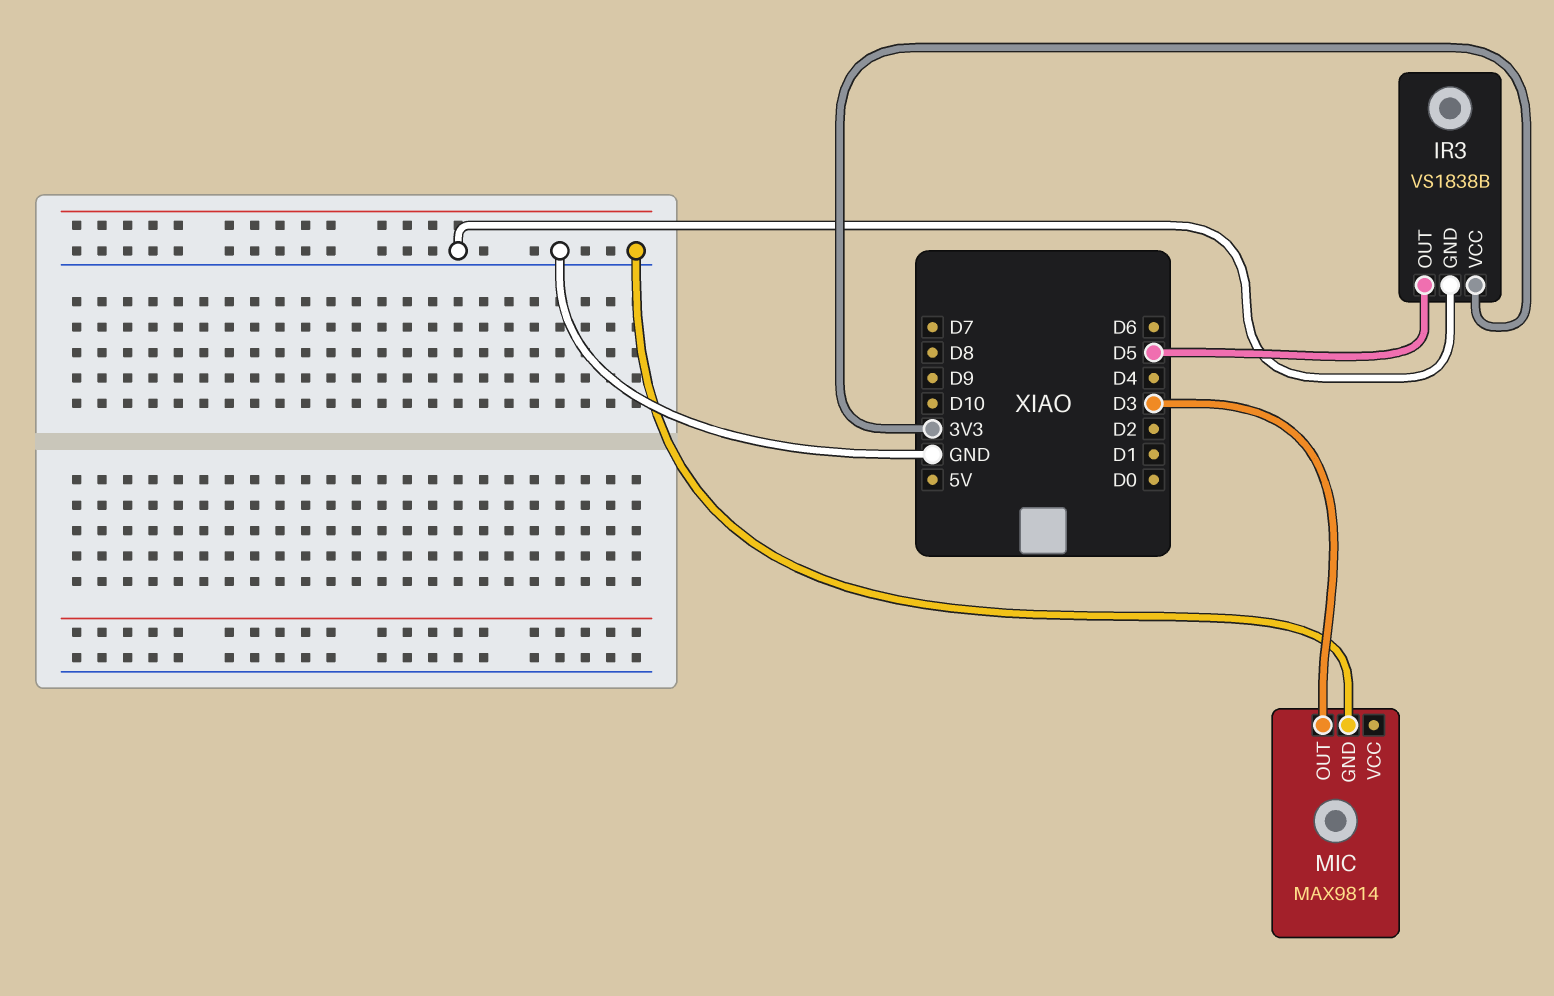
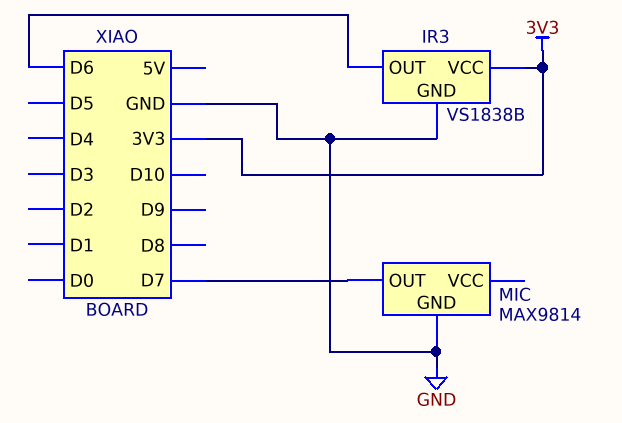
IR3 pin OUT: D5 -> D6
MIC pin OUT: D3 -> D7

